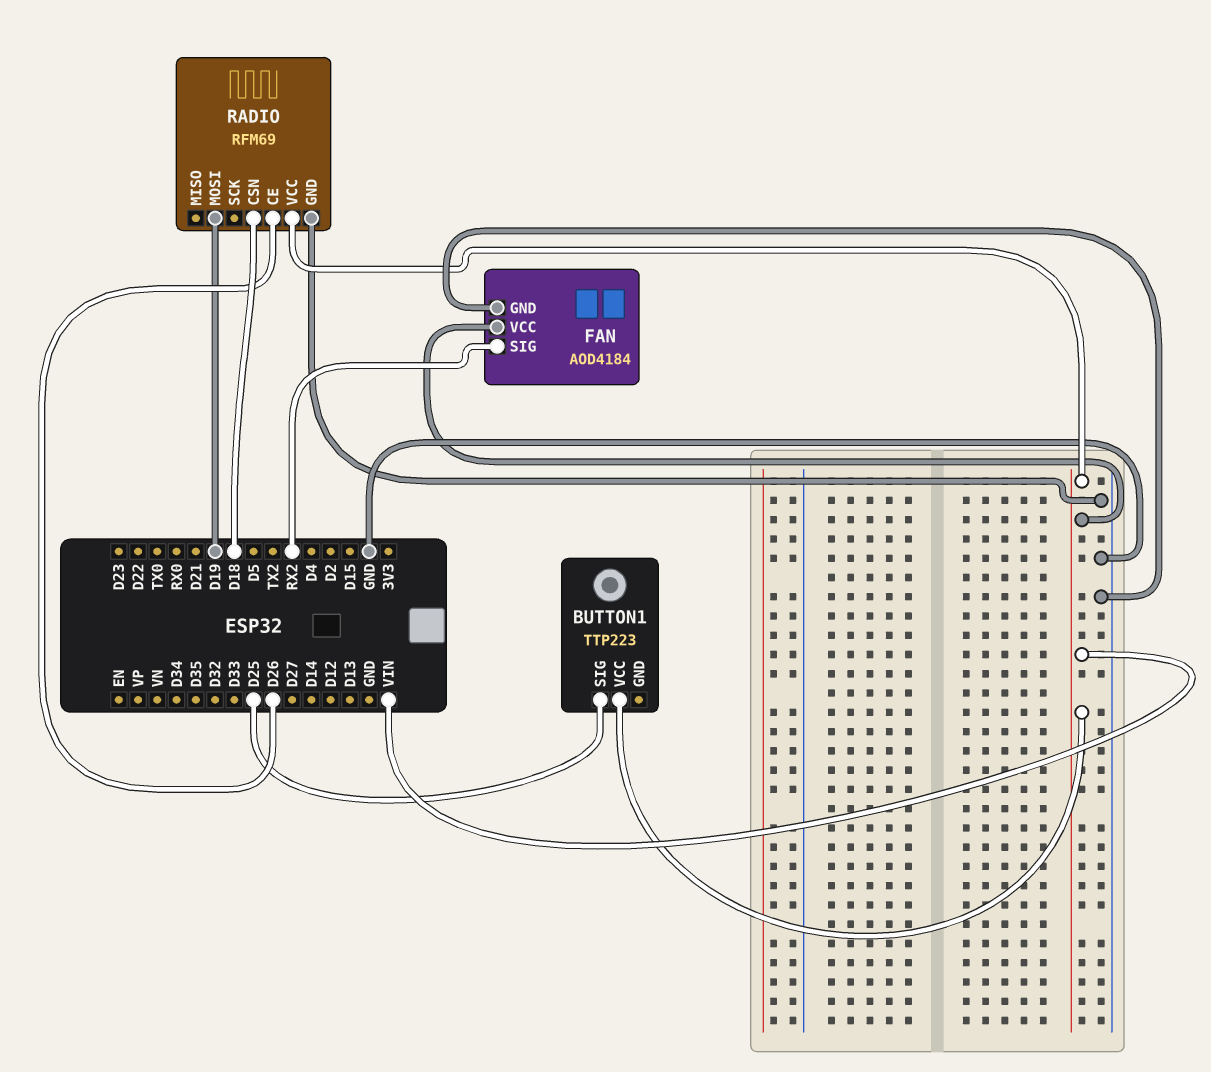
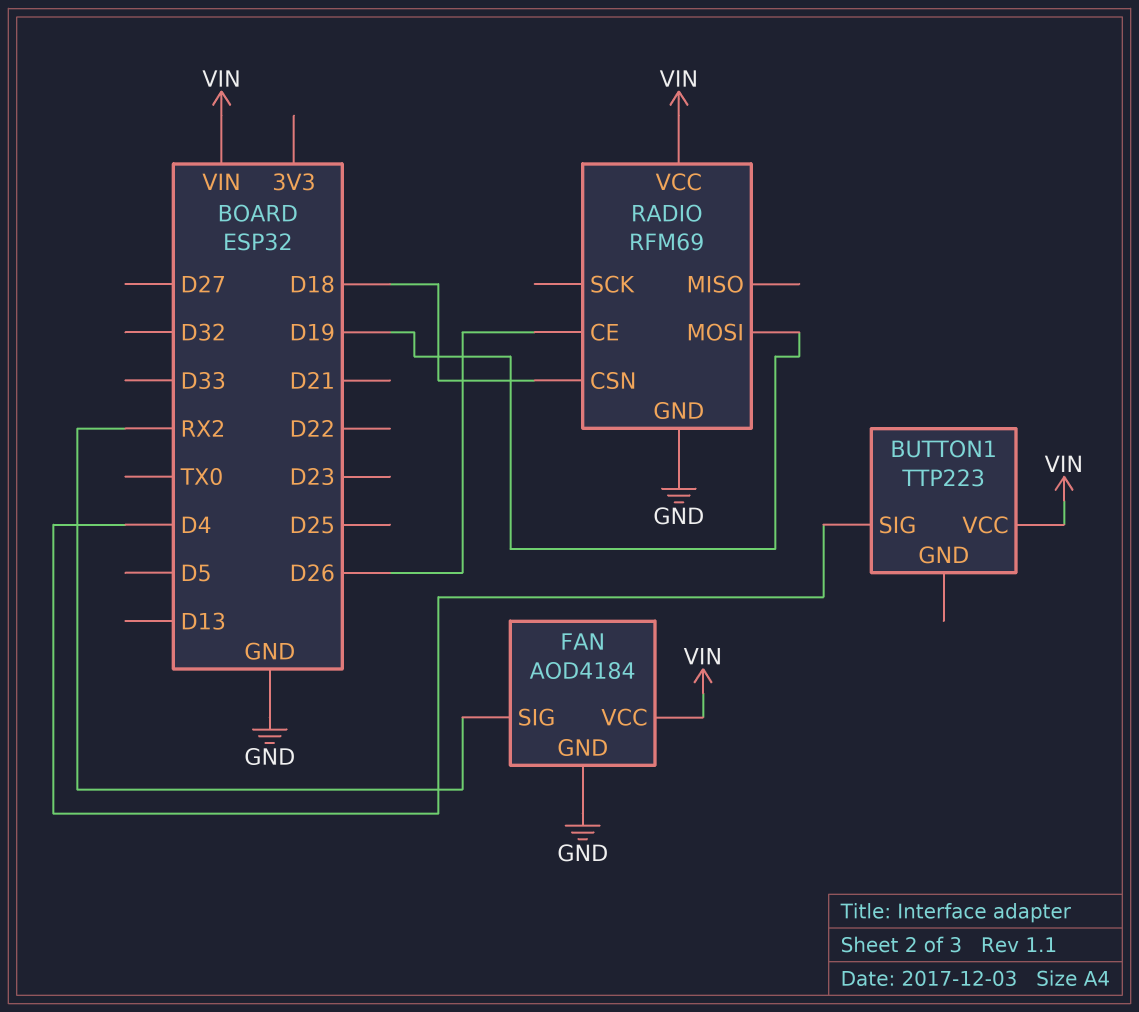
BUTTON1 pin SIG: D25 -> D4

